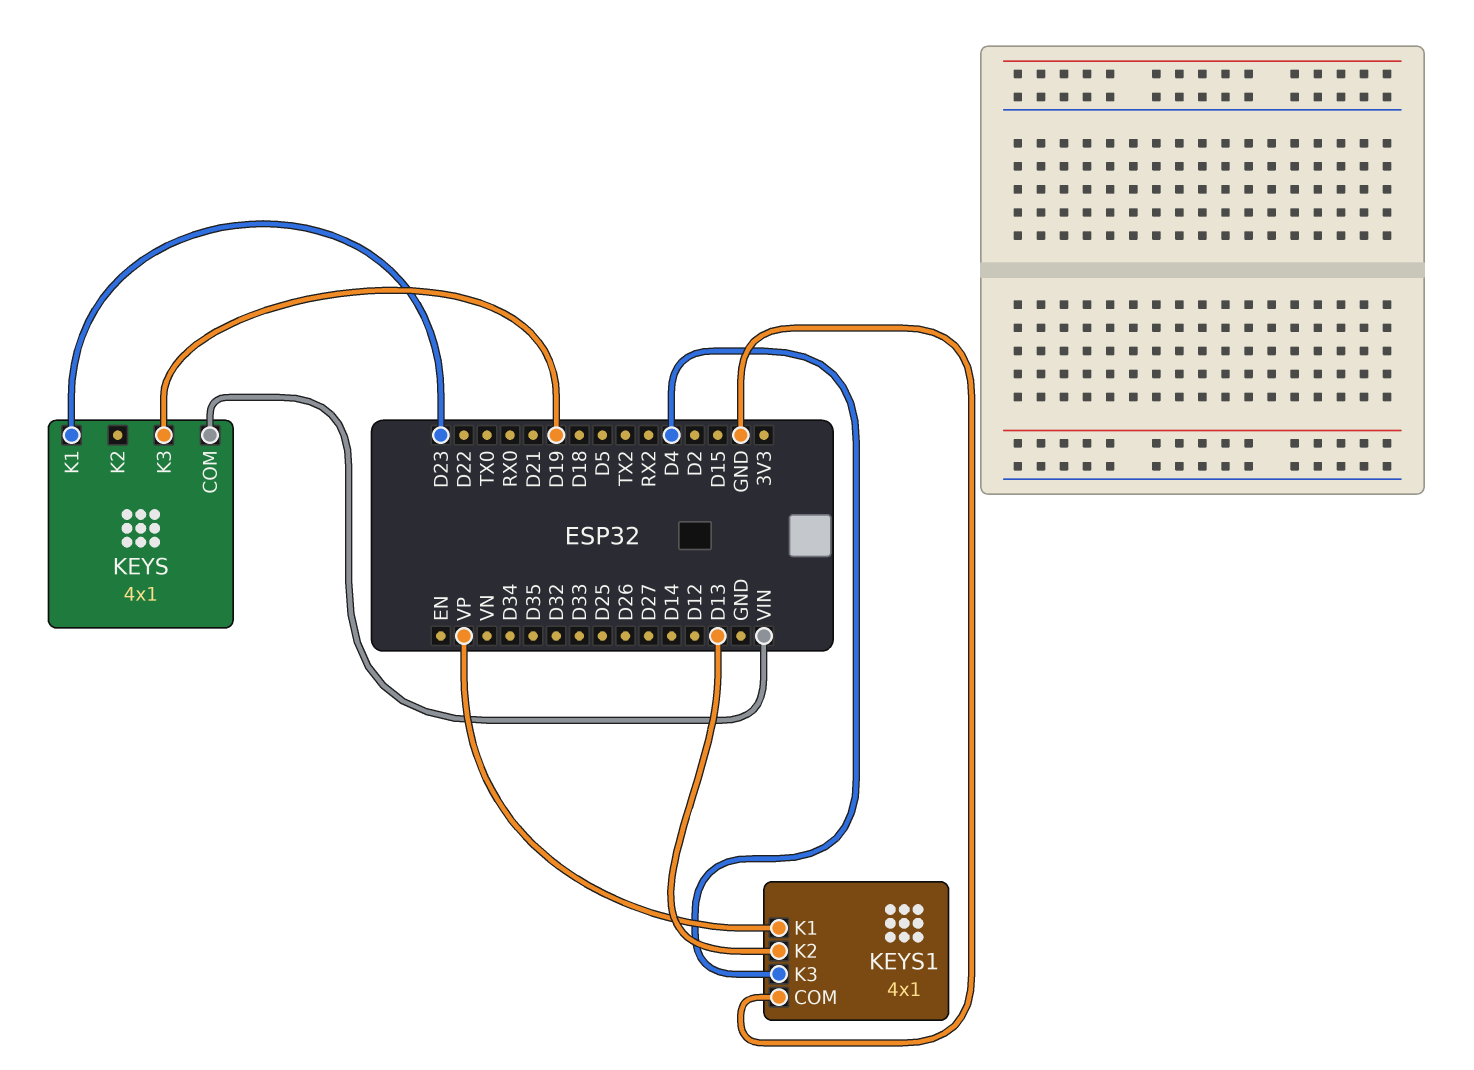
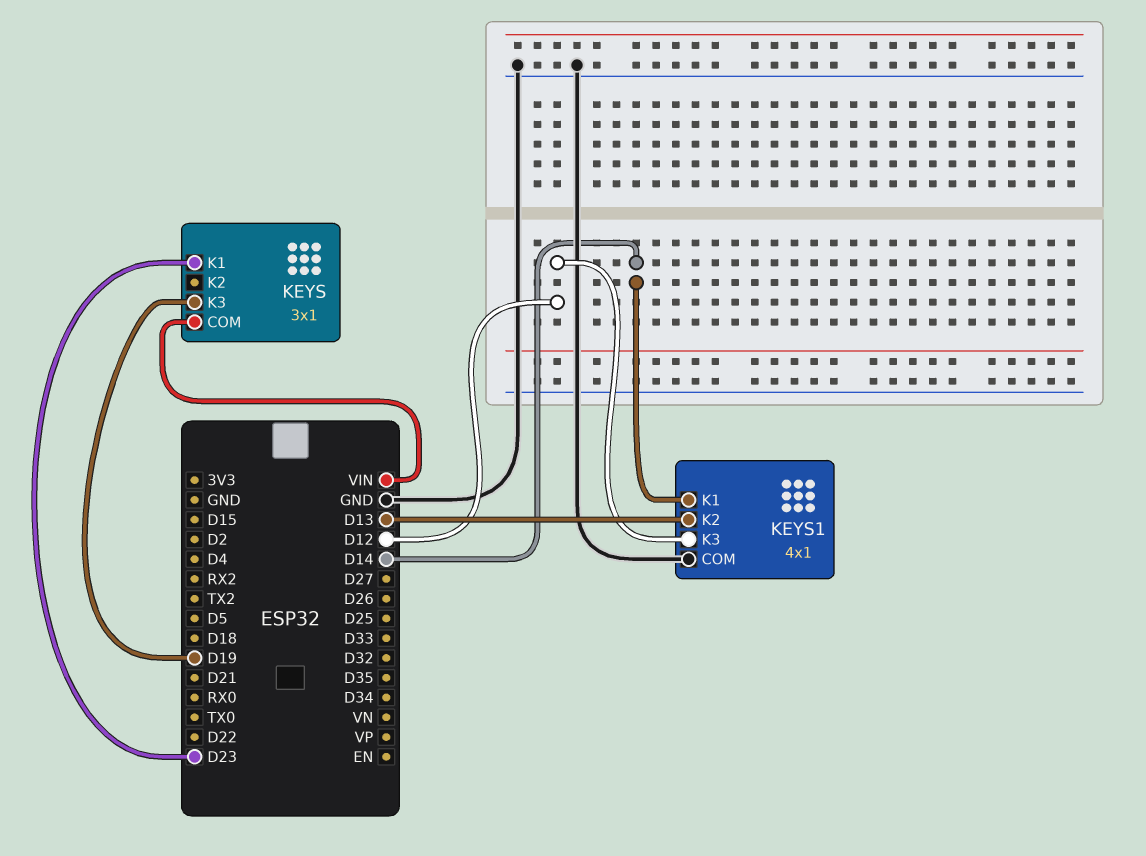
KEYS: 4x1 -> 3x1
KEYS1 pin K1: VP -> D14
KEYS1 pin K3: D4 -> D12

